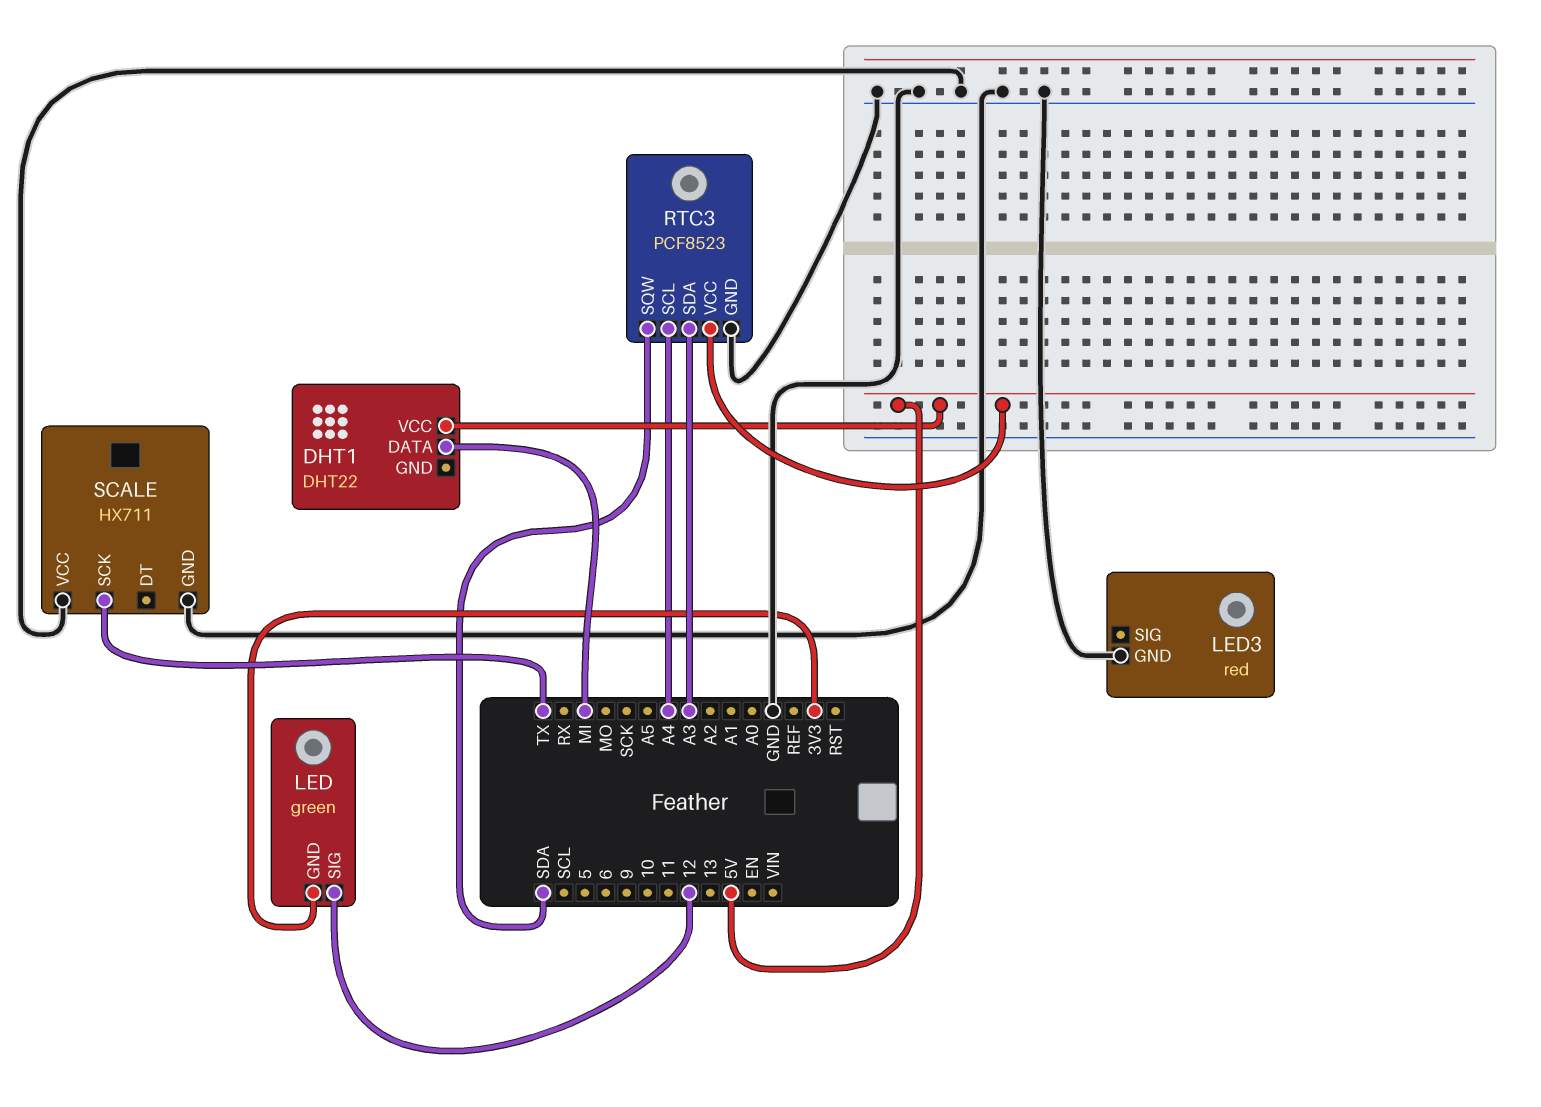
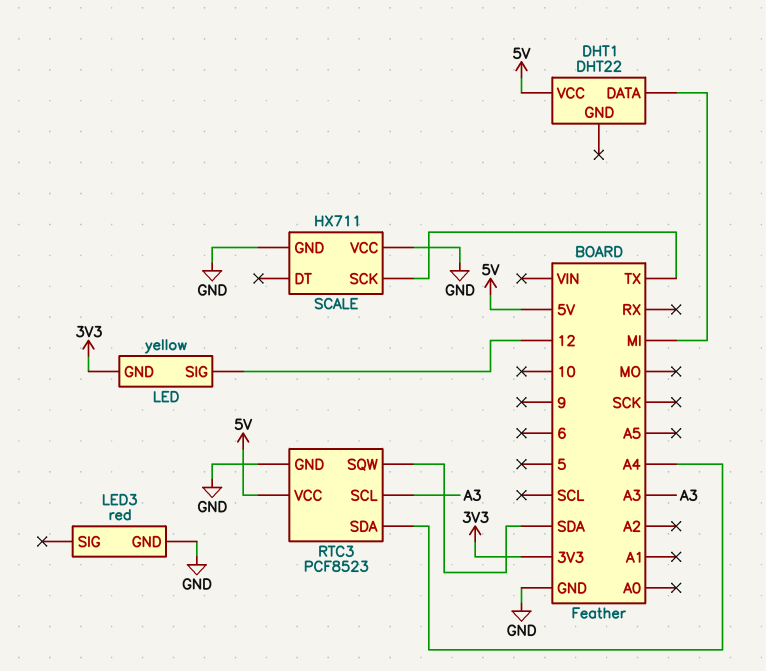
LED: green -> yellow
RTC3 pin SCL: A4 -> A3
RTC3 pin SDA: A3 -> A4

